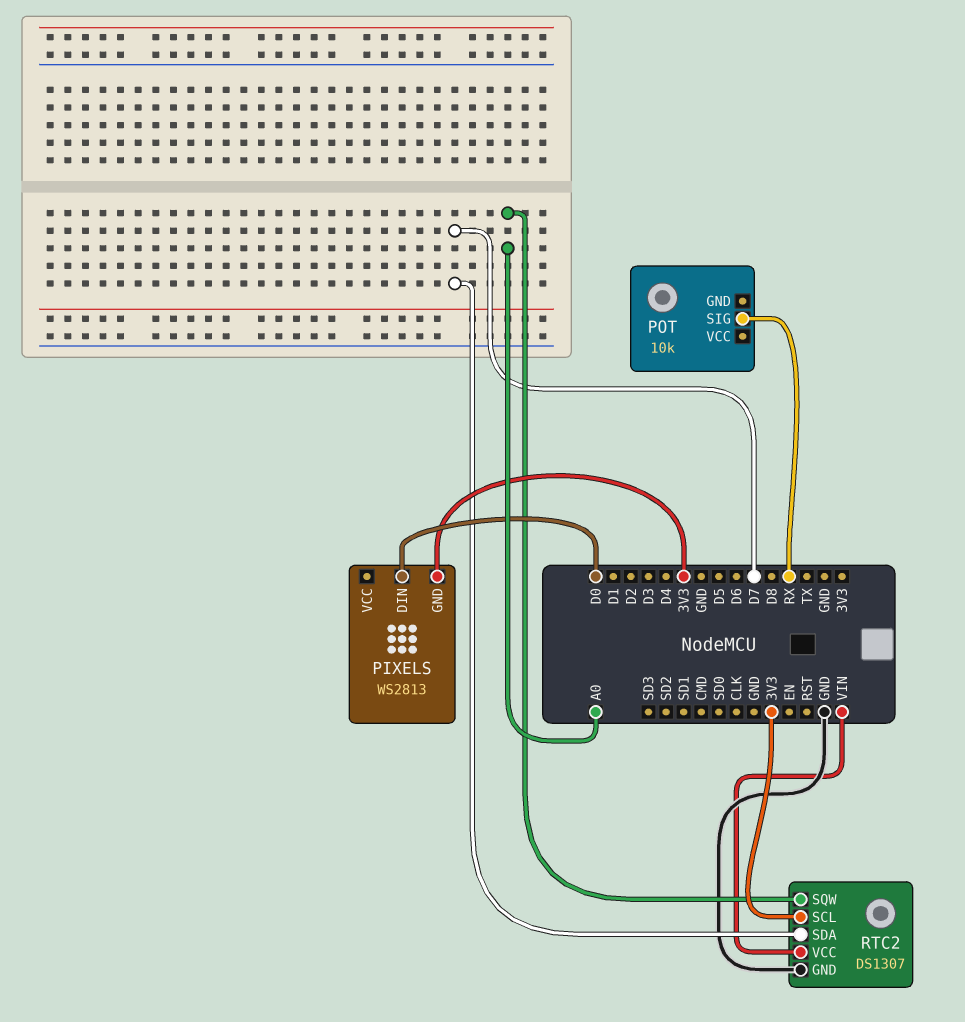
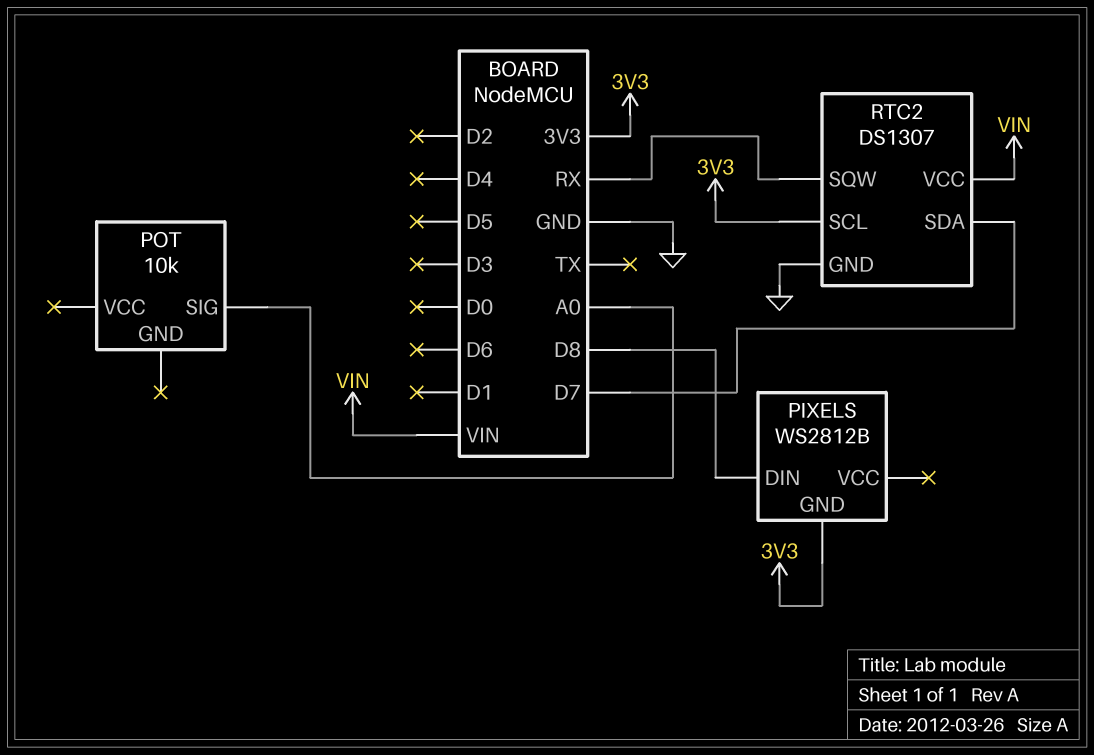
PIXELS: WS2813 -> WS2812B
PIXELS pin DIN: D0 -> D8
POT pin SIG: RX -> A0
RTC2 pin SQW: A0 -> RX

